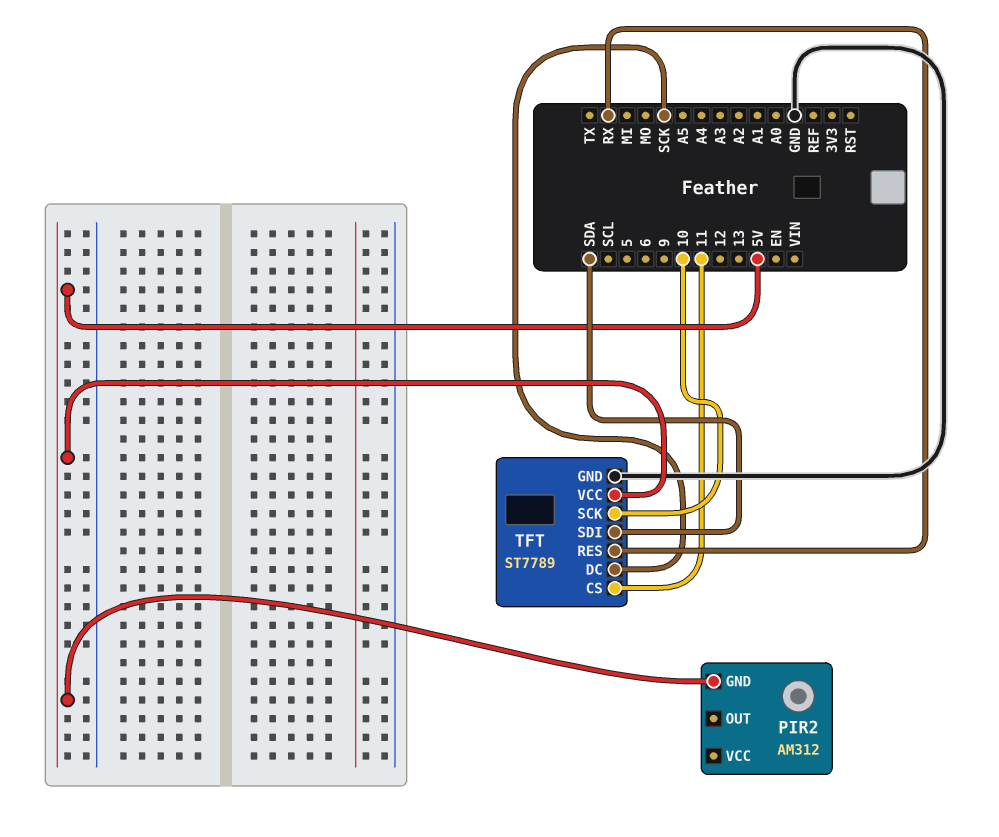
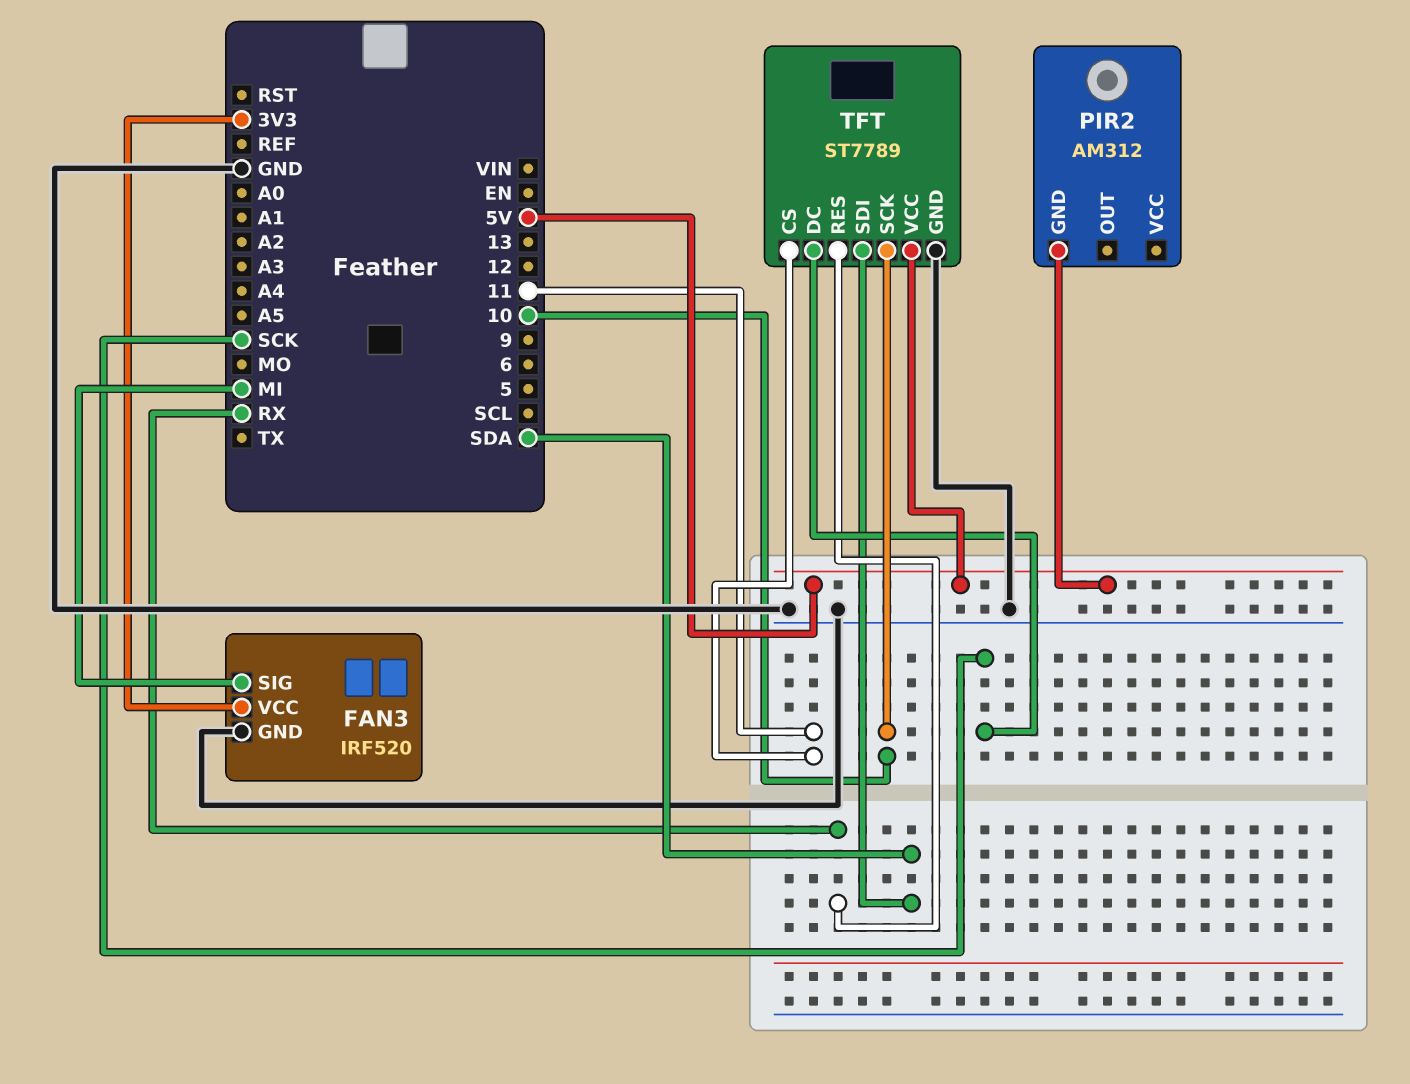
FAN3: none -> IRF520
FAN3 pin GND: none -> GND
FAN3 pin SIG: none -> MI
FAN3 pin VCC: none -> 3V3

